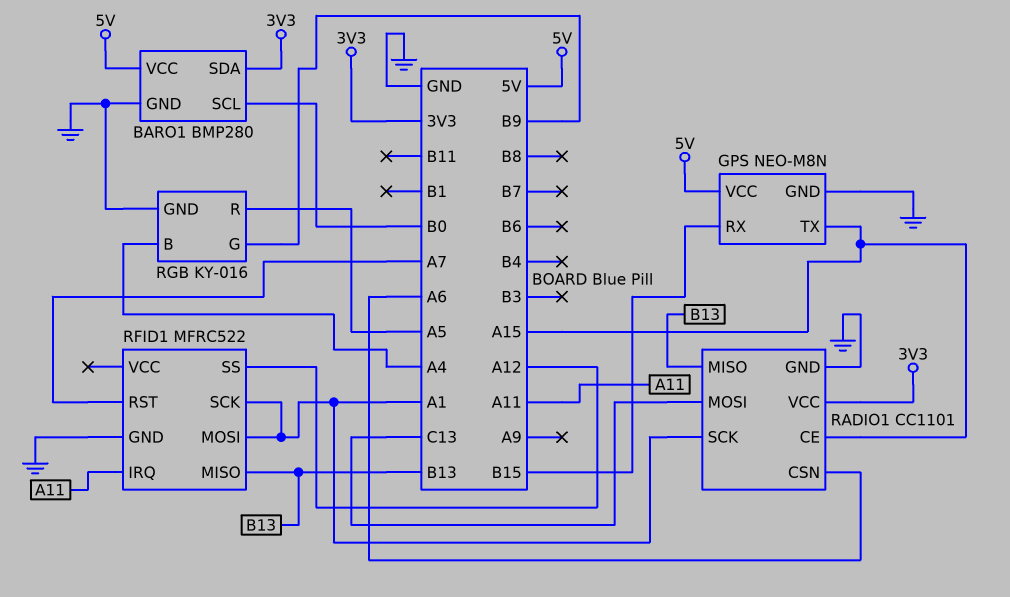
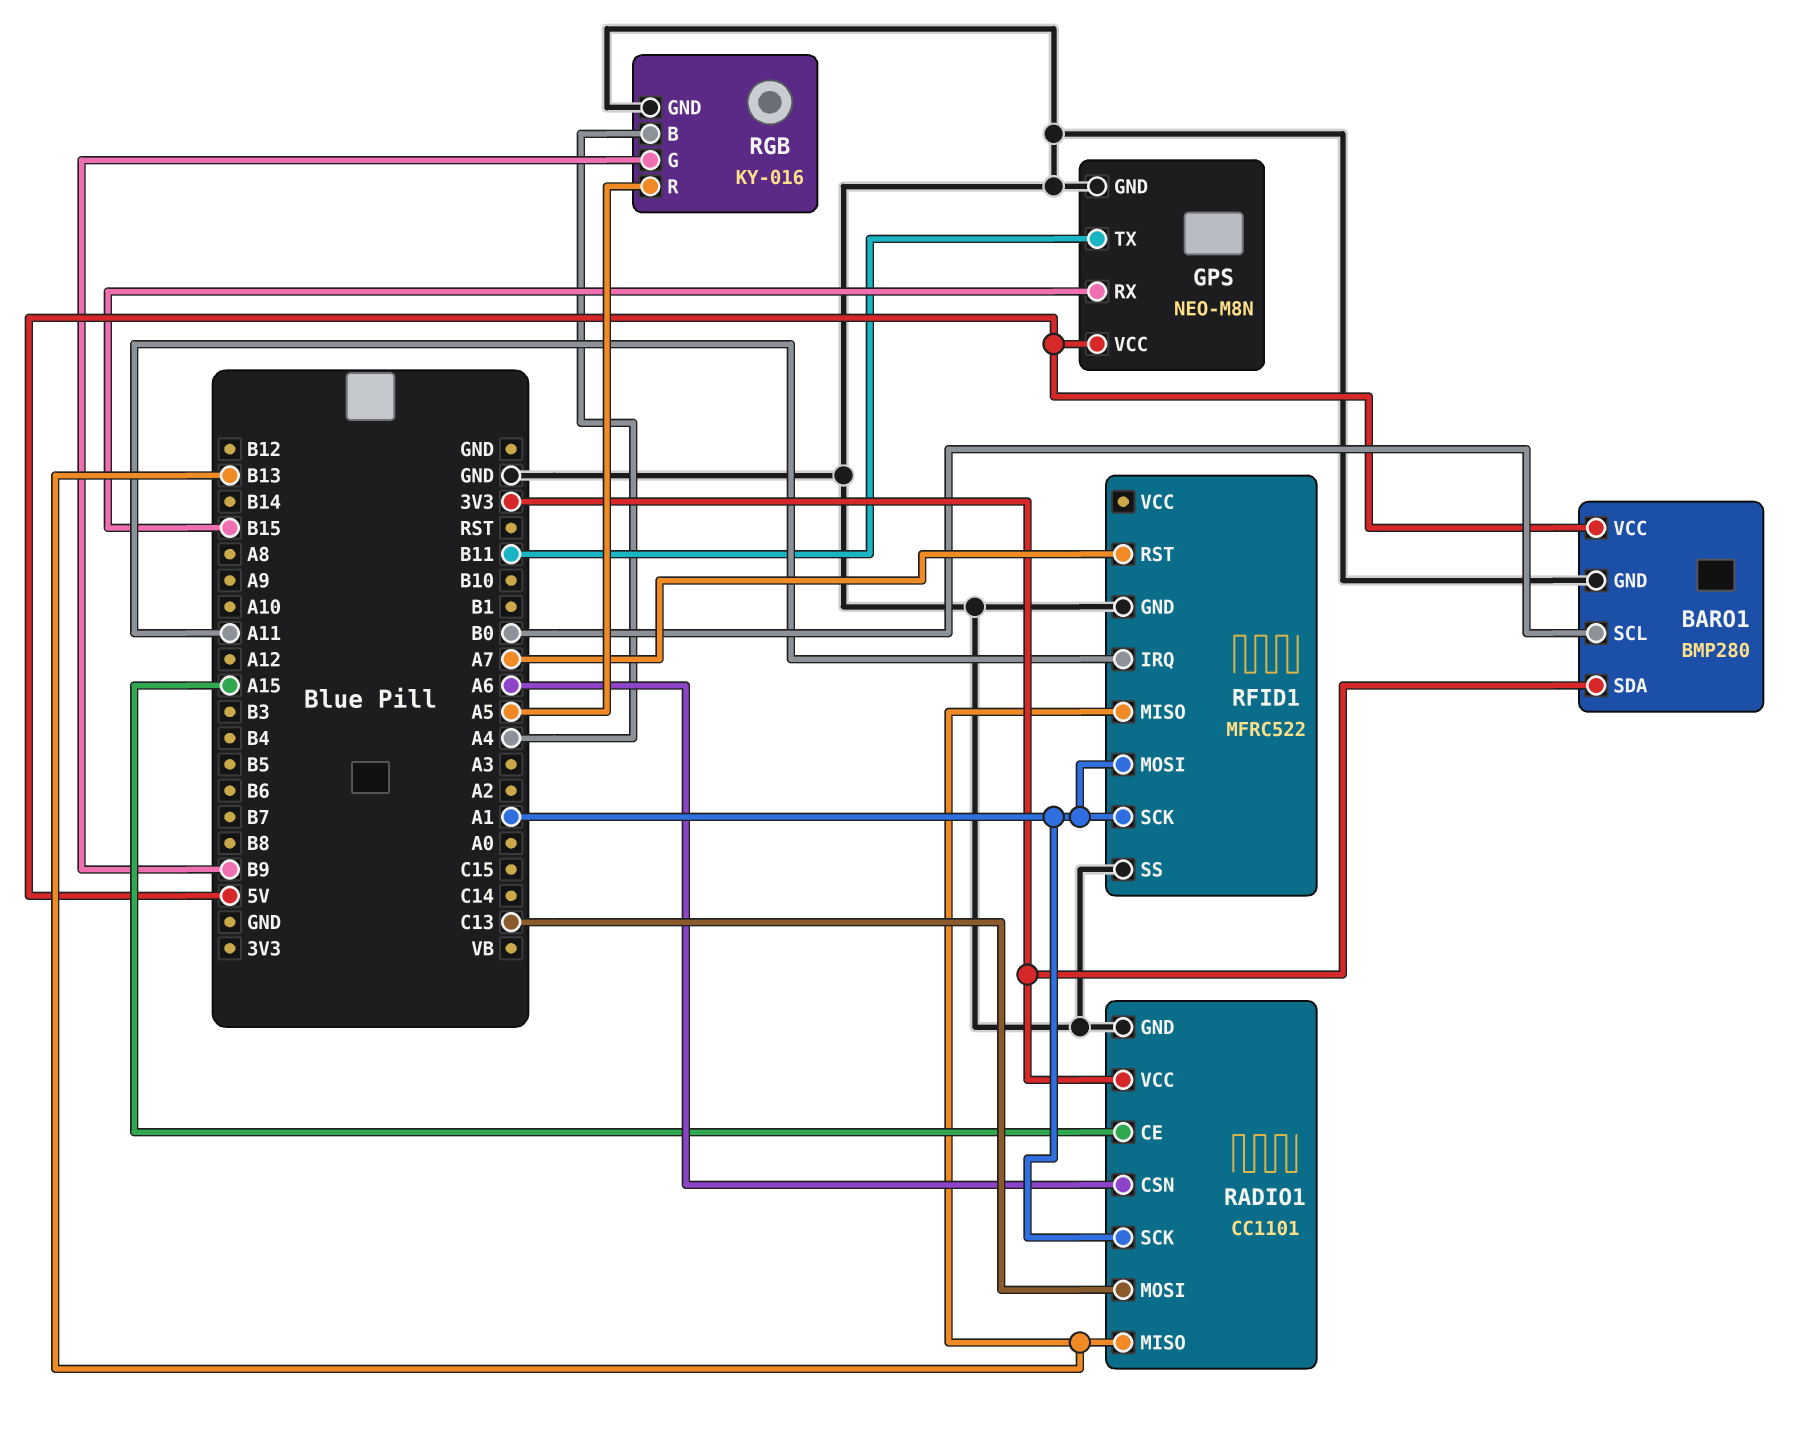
GPS pin TX: A15 -> B11
RFID1 pin SS: A12 -> GND

